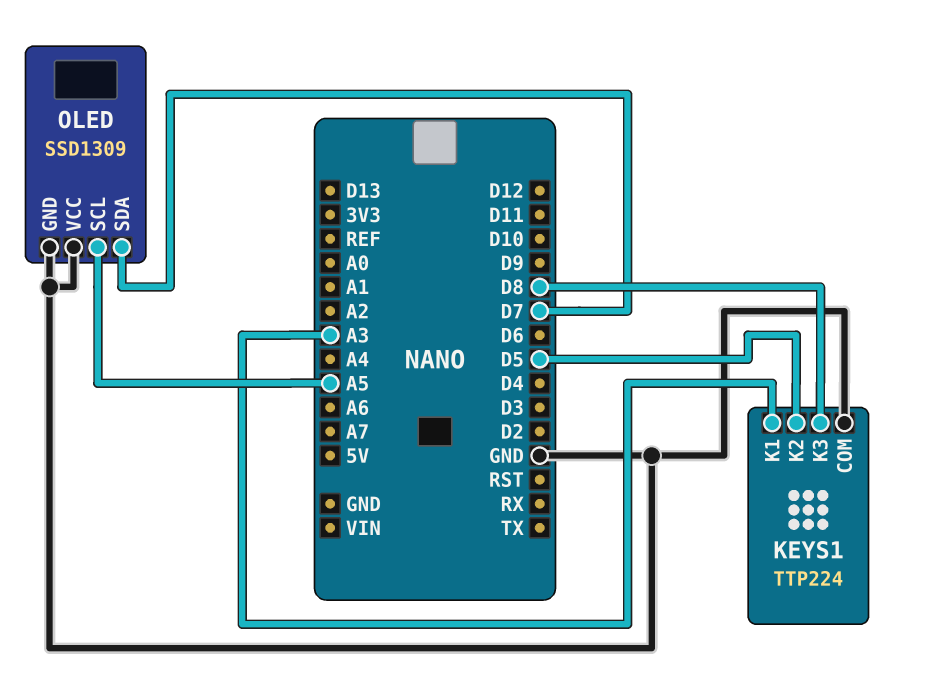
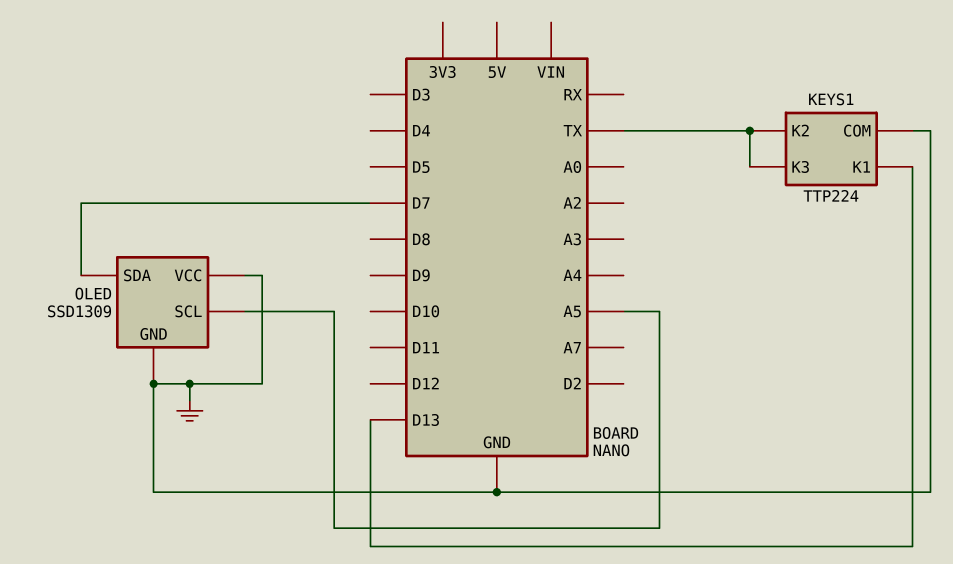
KEYS1 pin K1: A3 -> D13
KEYS1 pin K2: D5 -> TX
KEYS1 pin K3: D8 -> TX

